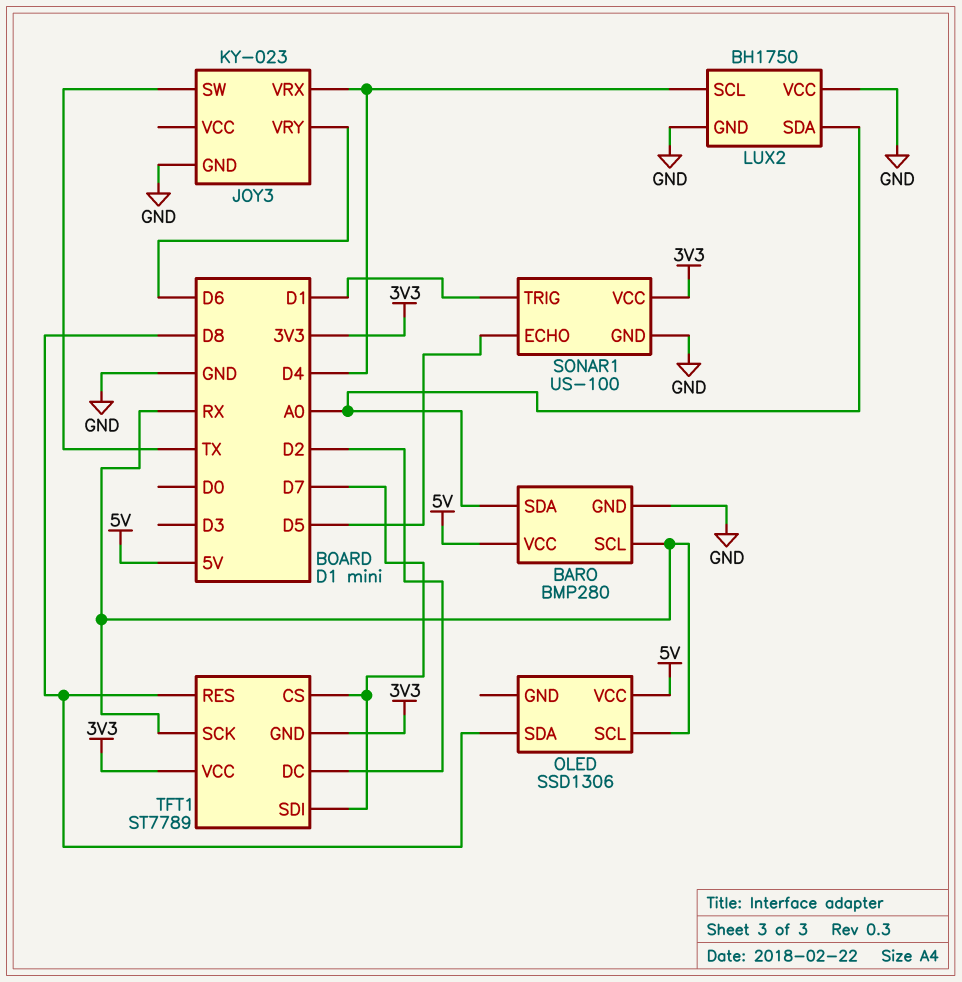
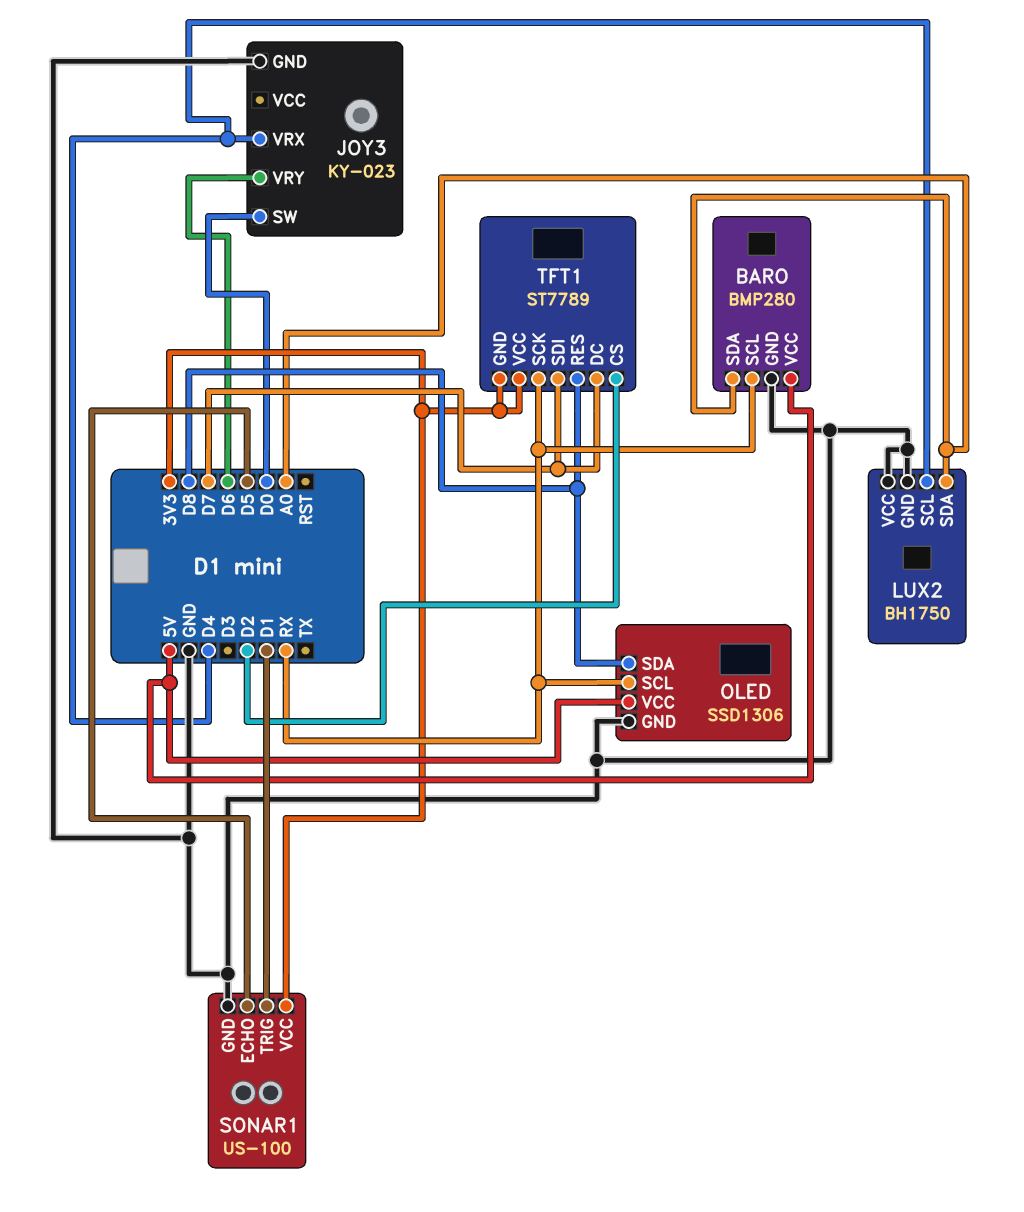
JOY3 pin SW: TX -> D0
OLED pin GND: none -> GND
TFT1 pin CS: D7 -> D2
TFT1 pin DC: D2 -> D7

